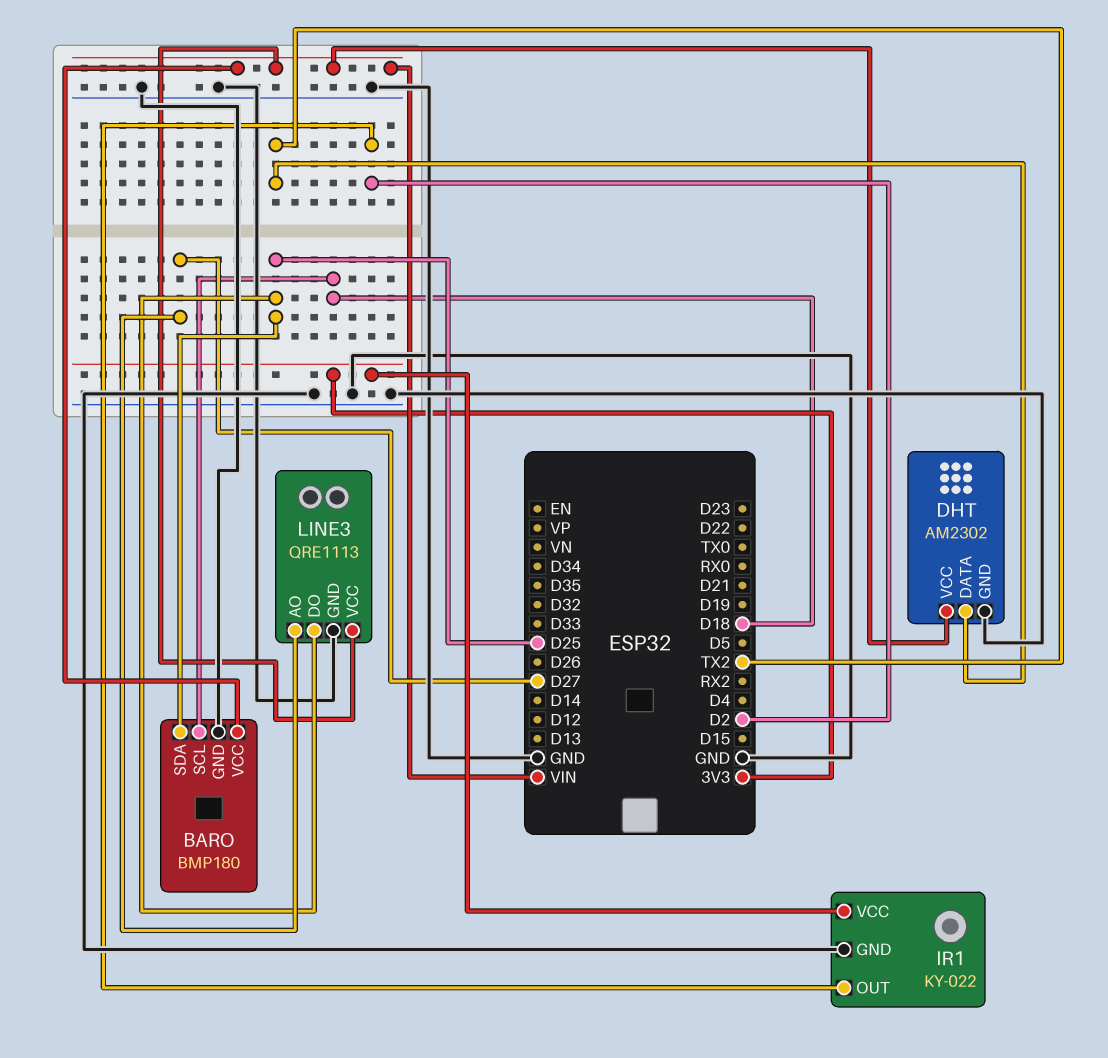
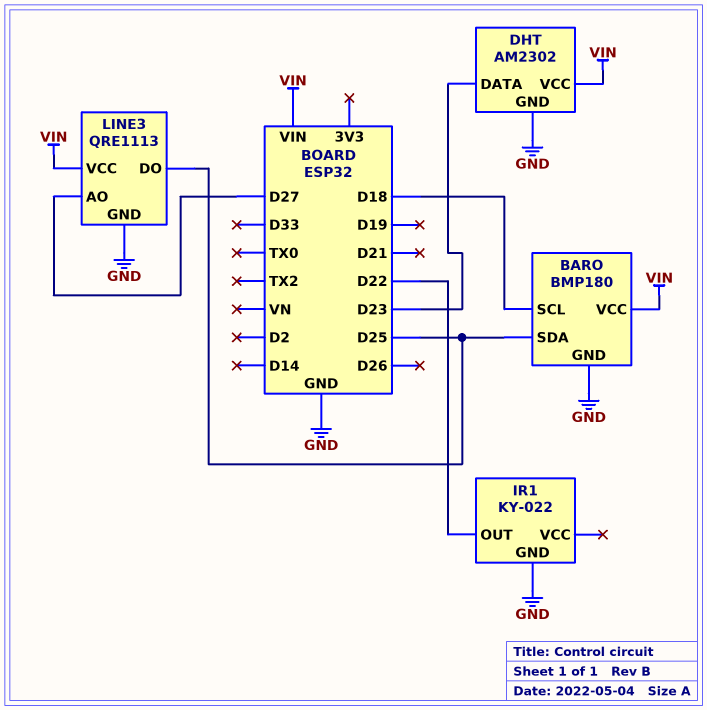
DHT pin DATA: TX2 -> D23
IR1 pin OUT: D2 -> D22
IR1 pin VCC: 3V3 -> none

